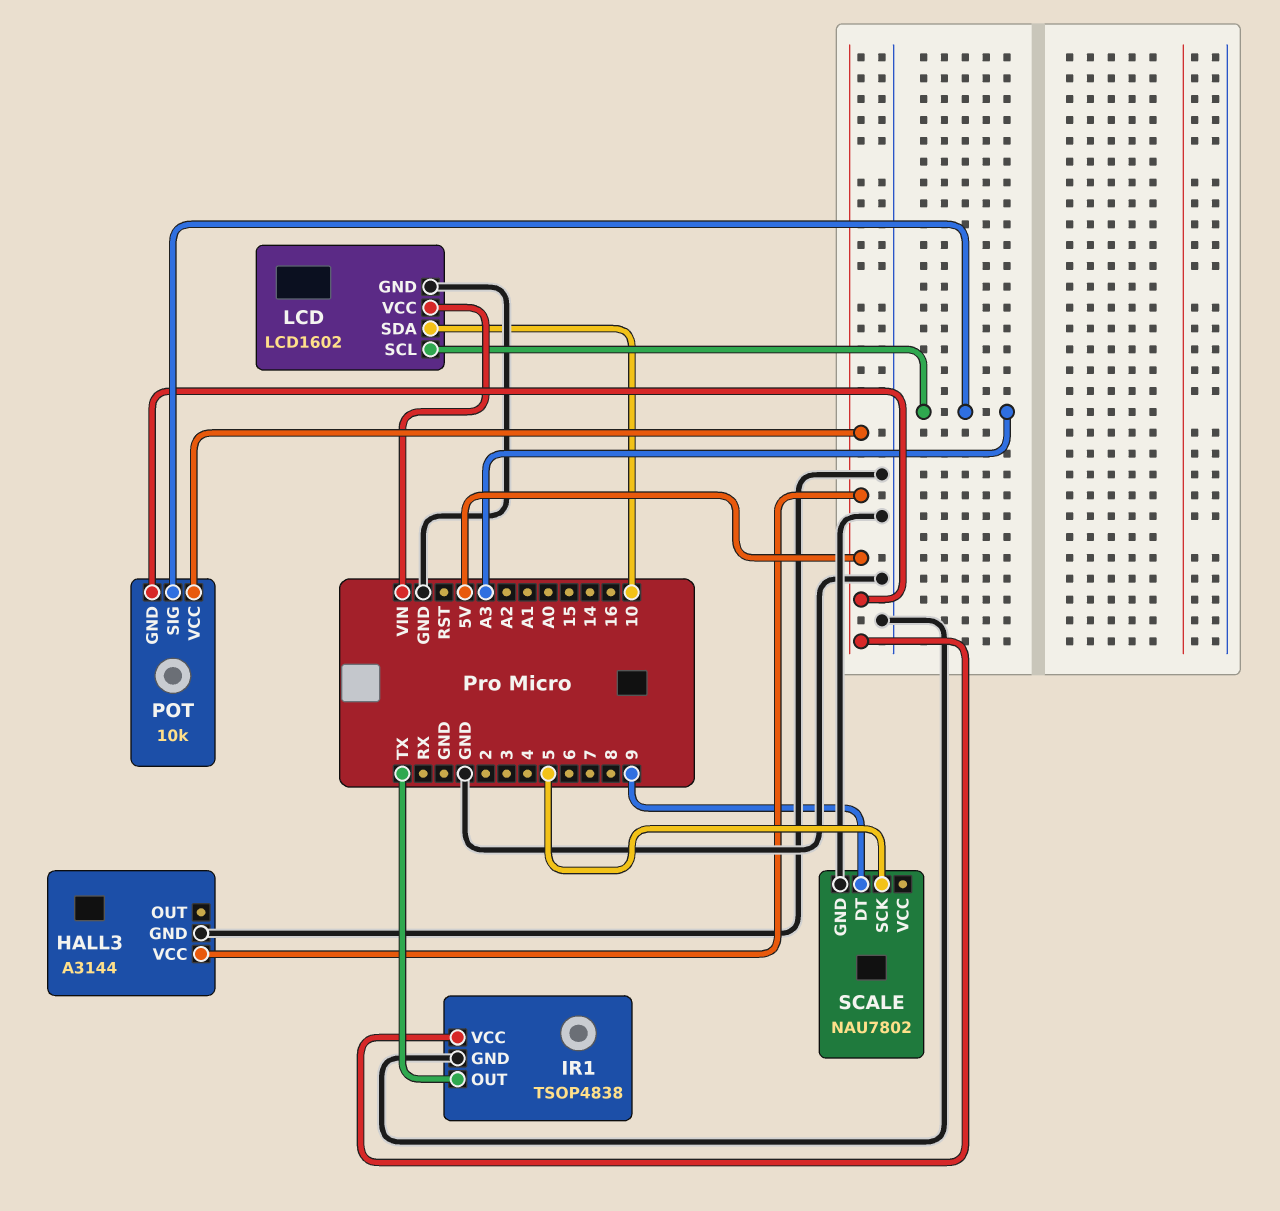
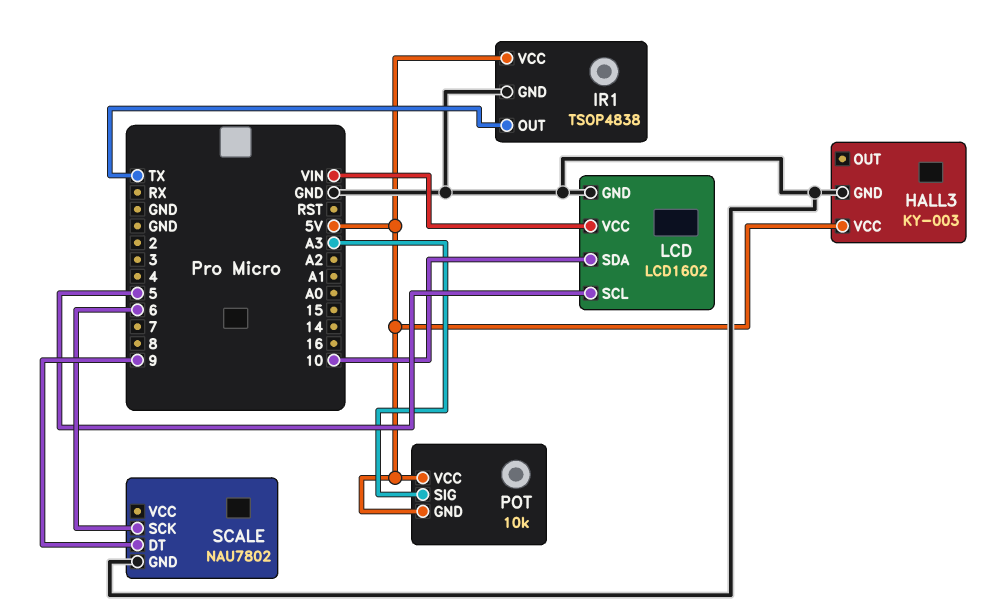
HALL3: A3144 -> KY-003
LCD pin SCL: A3 -> 5
SCALE pin SCK: 5 -> 6

